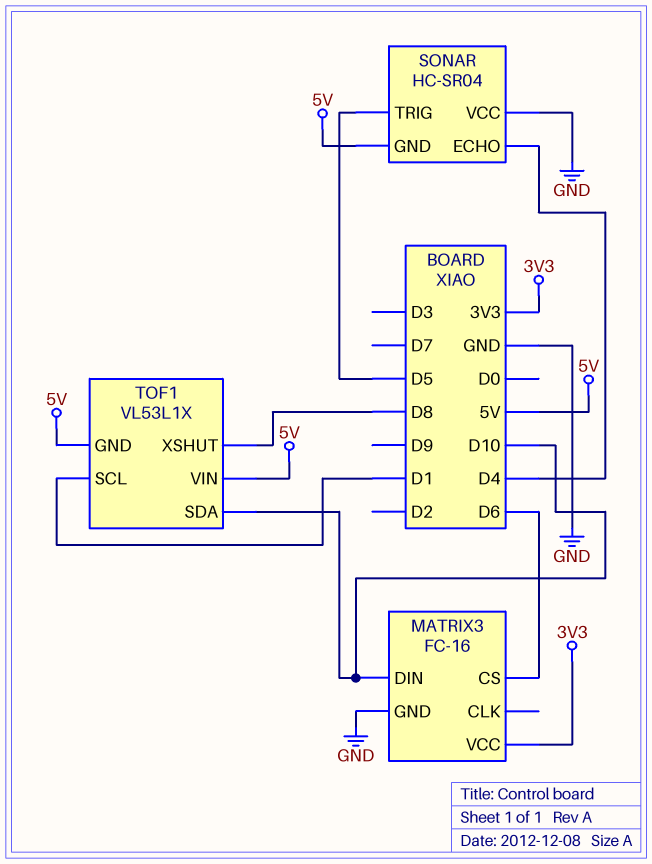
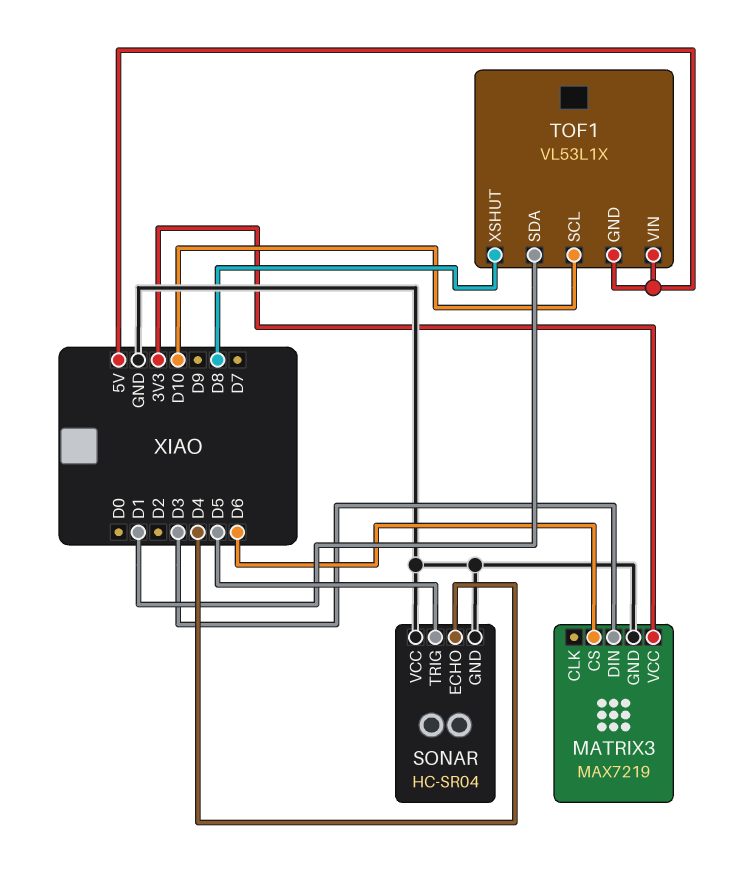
MATRIX3: FC-16 -> MAX7219
MATRIX3 pin DIN: D10 -> D3
SONAR pin GND: 5V -> GND
TOF1 pin SCL: D1 -> D10
TOF1 pin SDA: D10 -> D1

